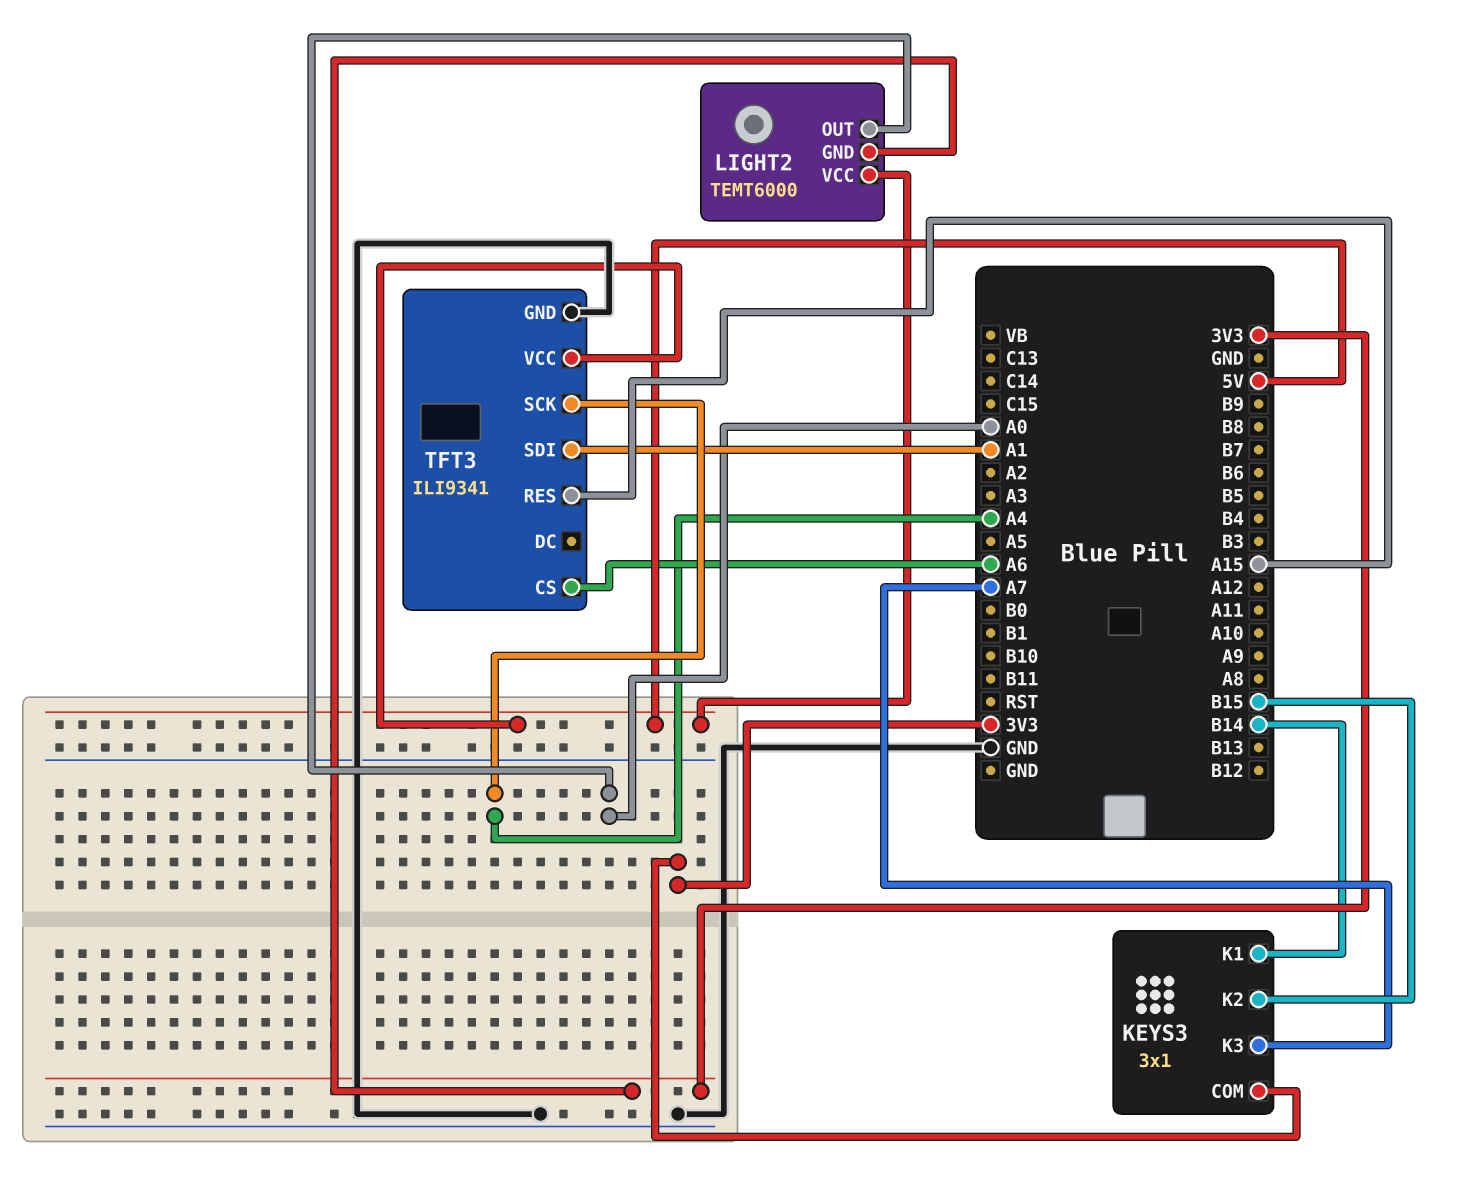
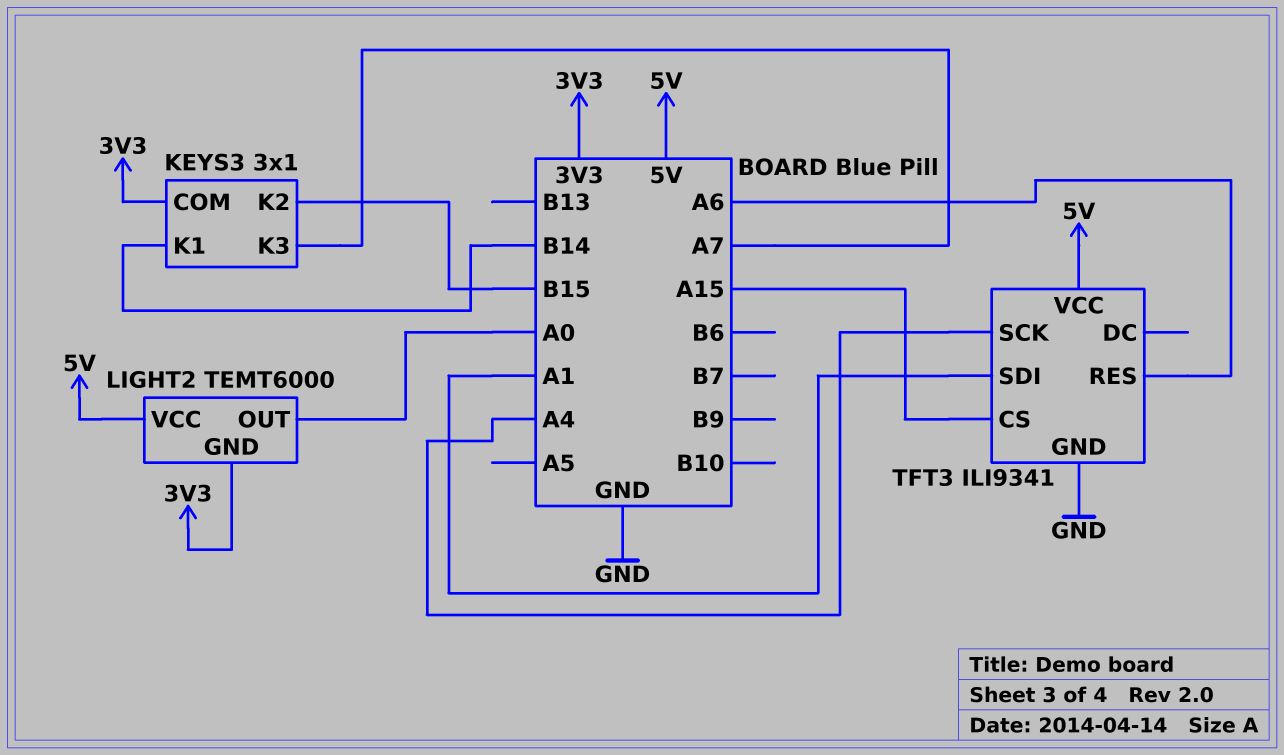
TFT3 pin CS: A6 -> A15
TFT3 pin RES: A15 -> A6

